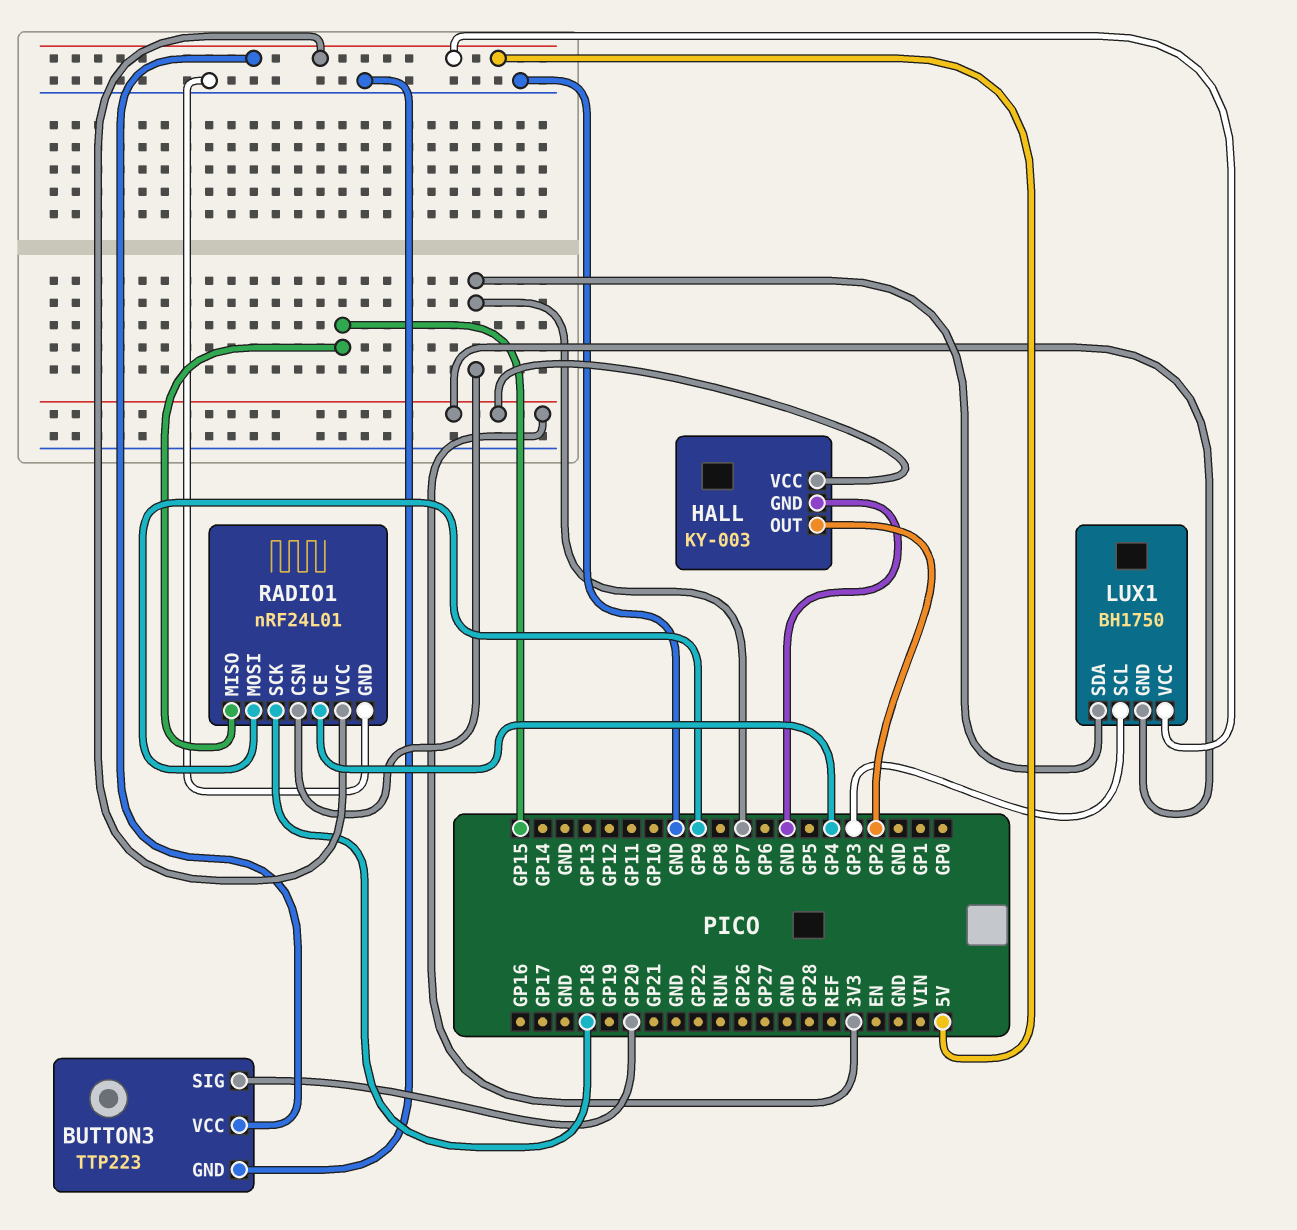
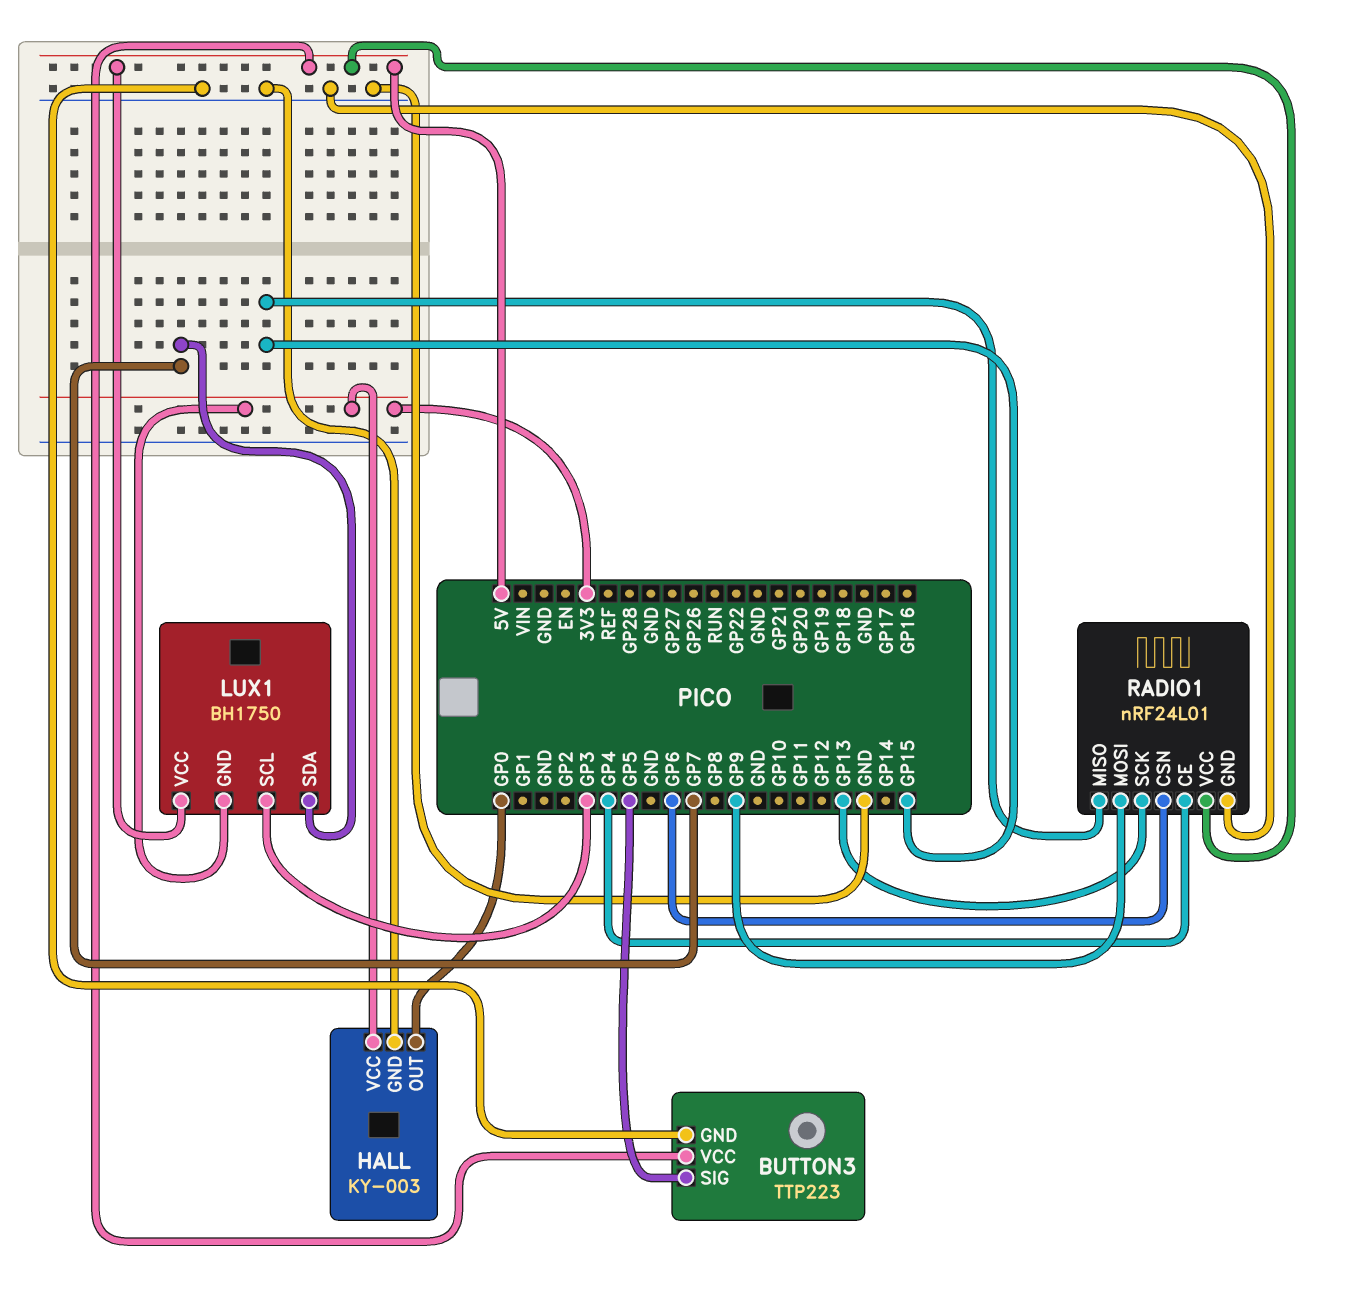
BUTTON3 pin SIG: GP20 -> GP5
HALL pin OUT: GP2 -> GP0
RADIO1 pin CSN: GP7 -> GP6
RADIO1 pin SCK: GP18 -> GP13

